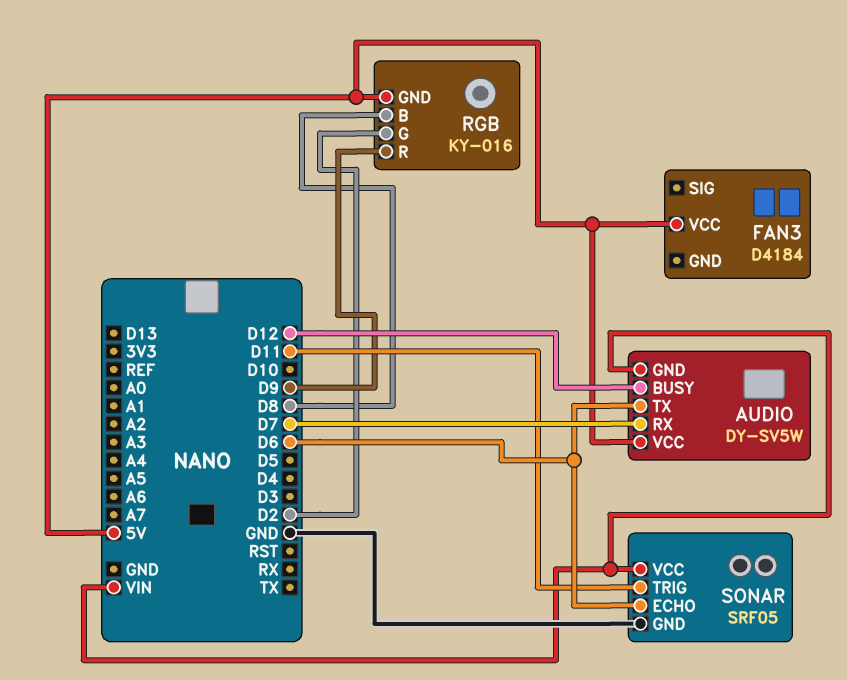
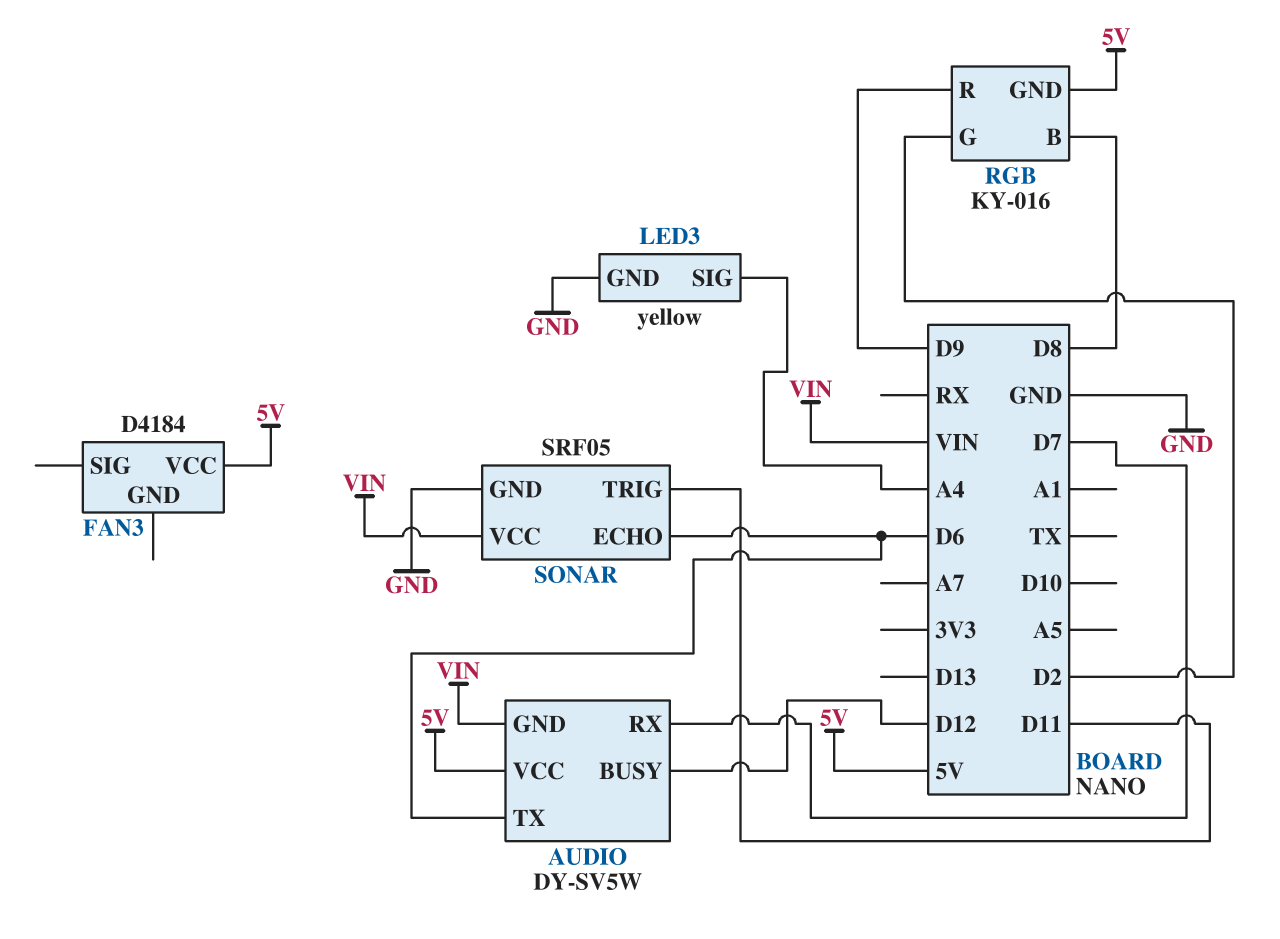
LED3: none -> yellow
LED3 pin GND: none -> GND
LED3 pin SIG: none -> A4

